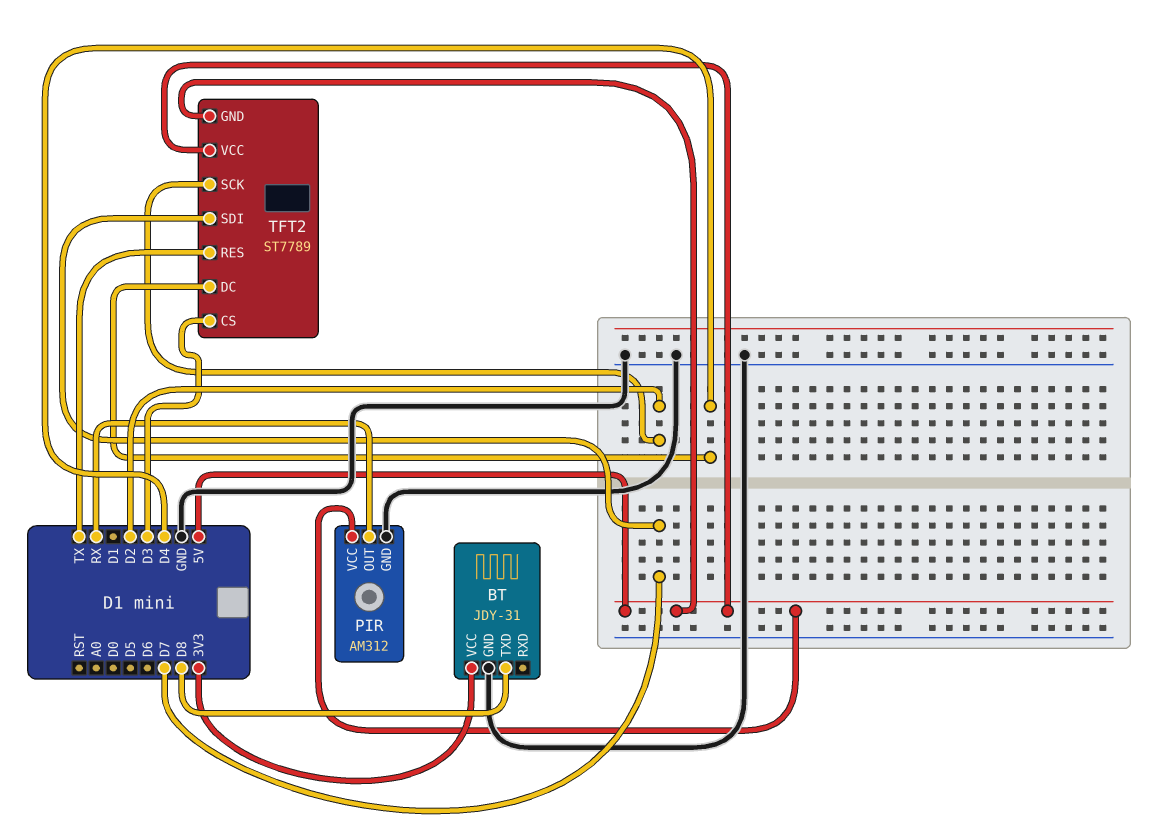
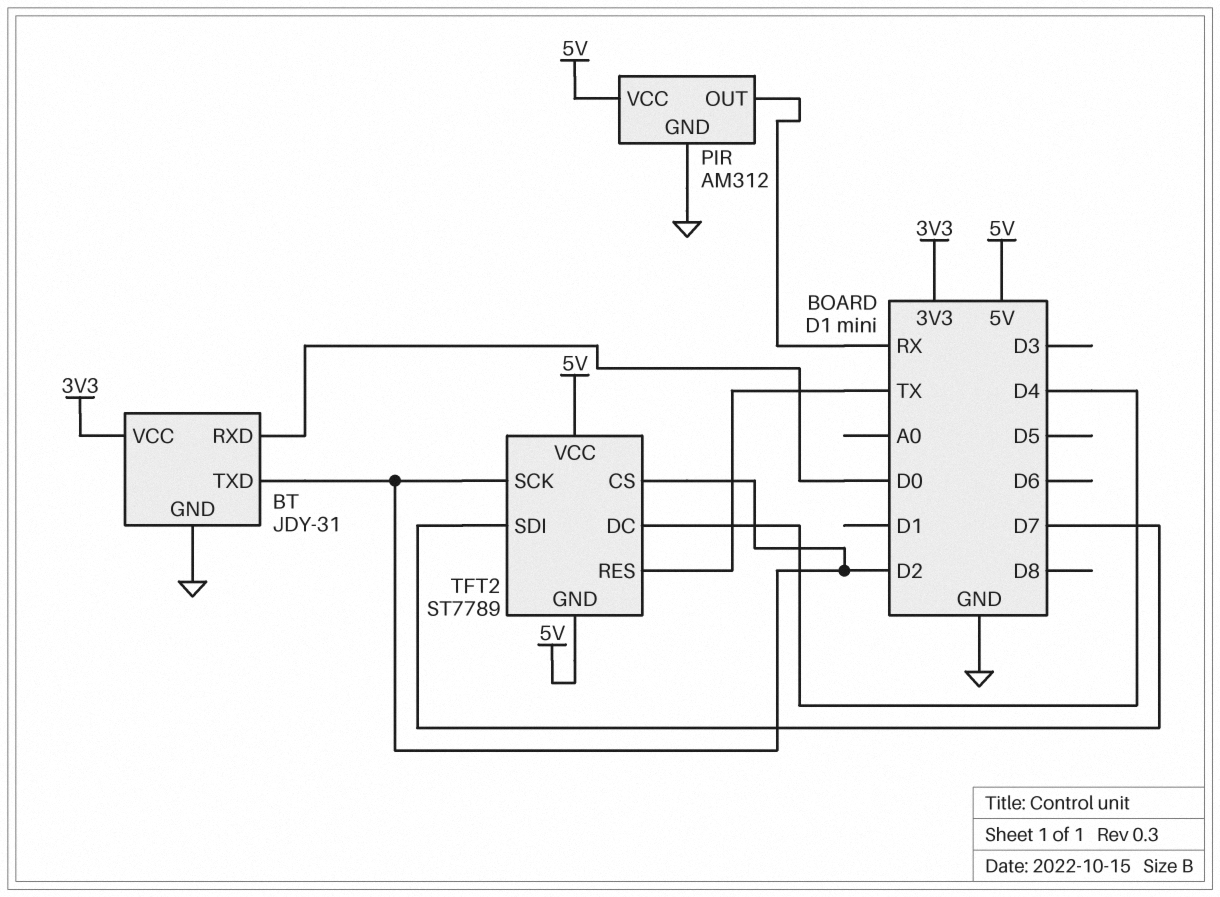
BT pin RXD: none -> D0
BT pin TXD: D8 -> D2
TFT2 pin CS: D3 -> D2

